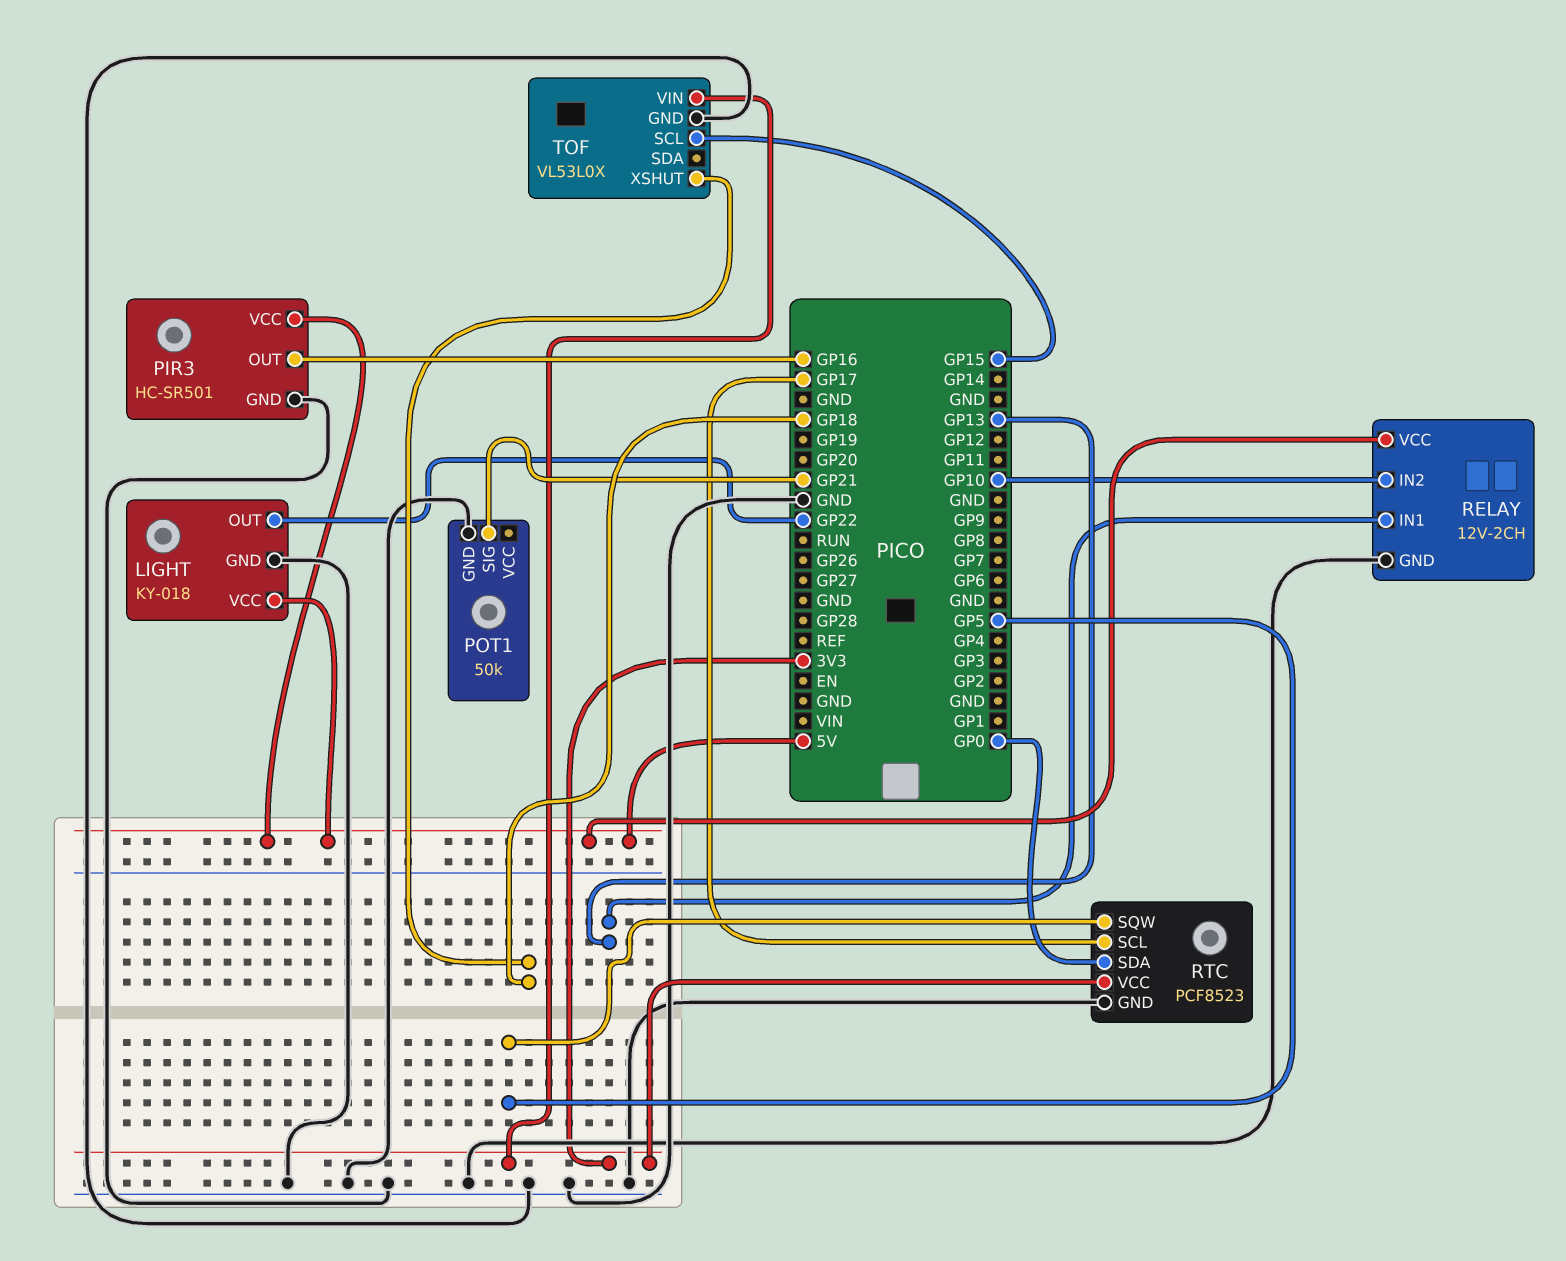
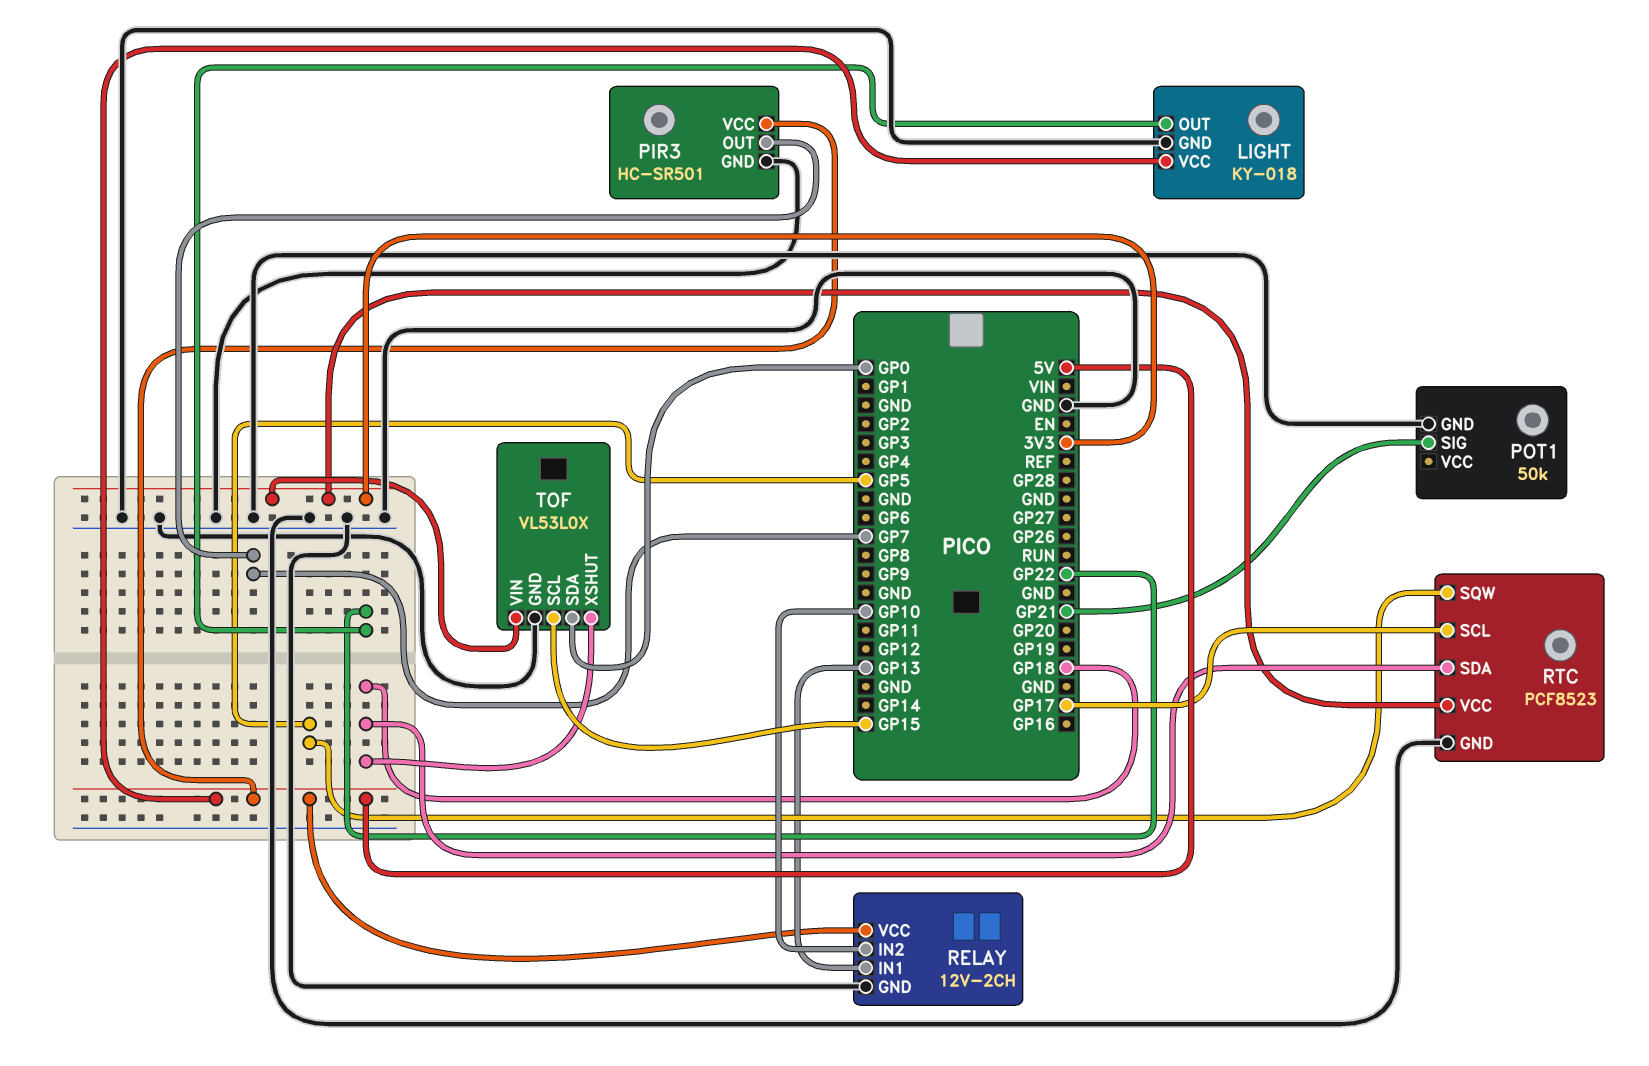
PIR3 pin OUT: GP16 -> GP7
RTC pin SDA: GP0 -> GP18
TOF pin SDA: none -> GP0

